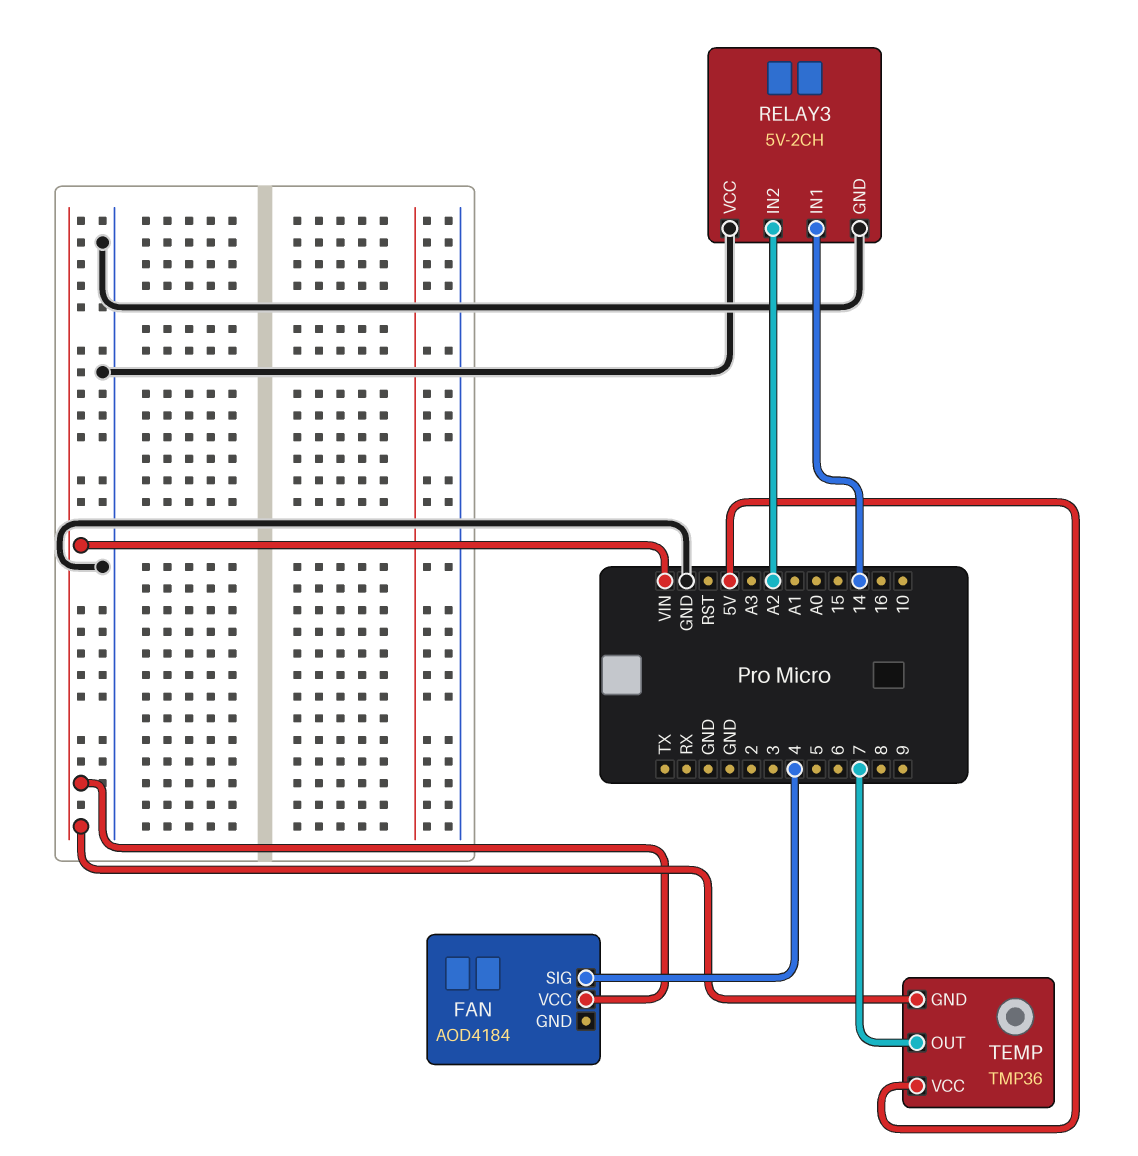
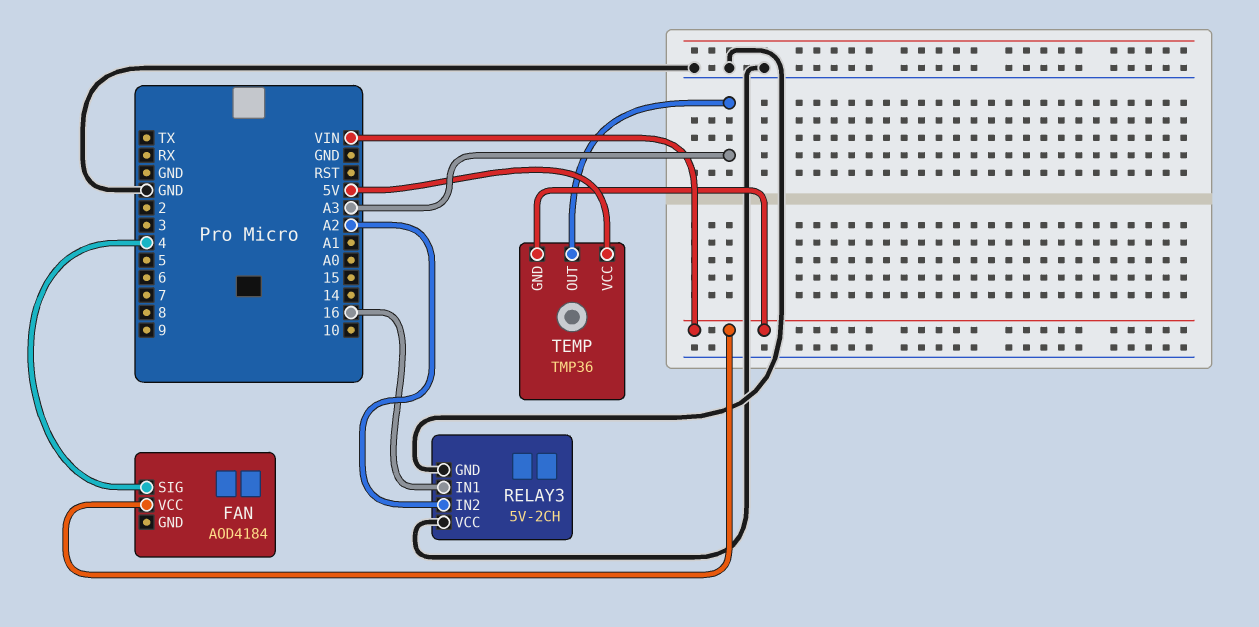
RELAY3 pin IN1: 14 -> 16
TEMP pin OUT: 7 -> A3

